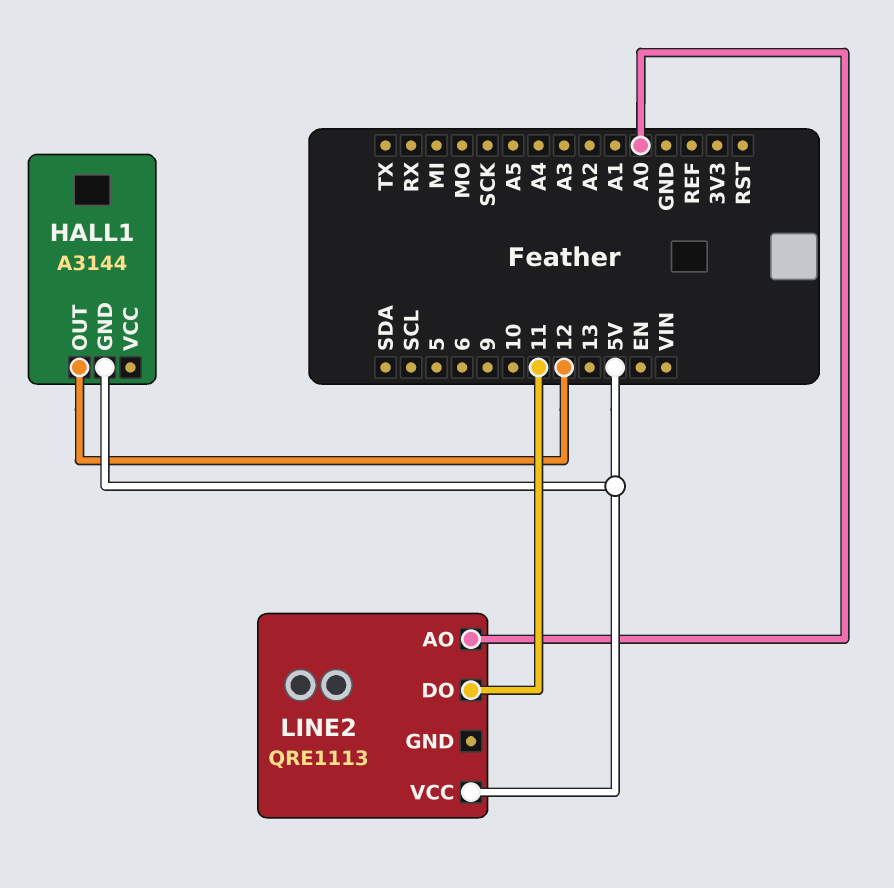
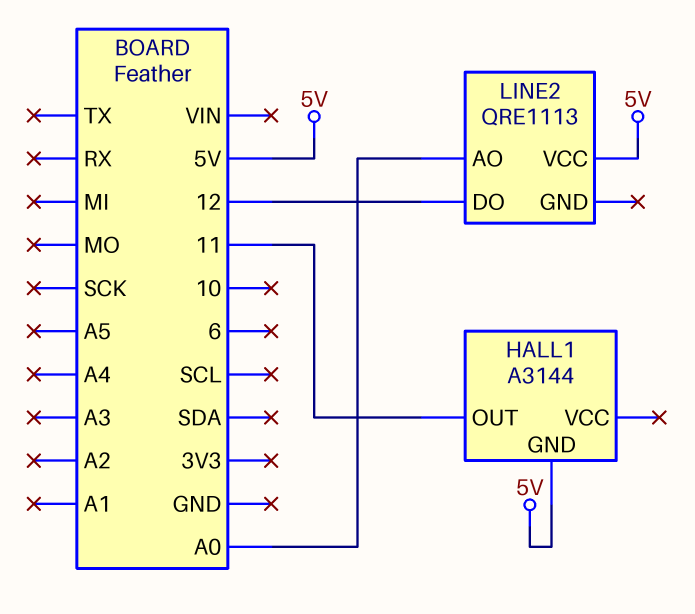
HALL1 pin OUT: 12 -> 11
LINE2 pin DO: 11 -> 12

